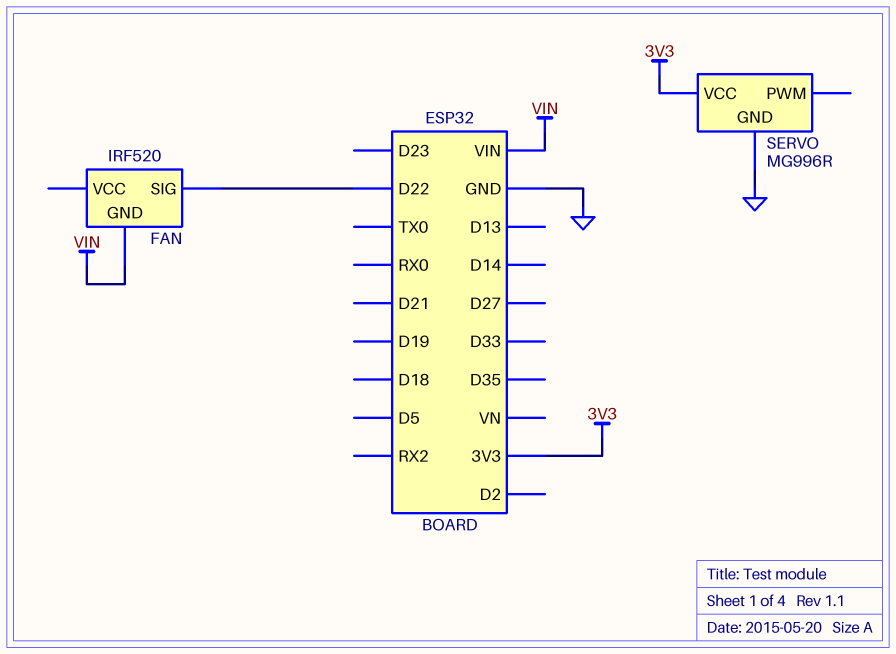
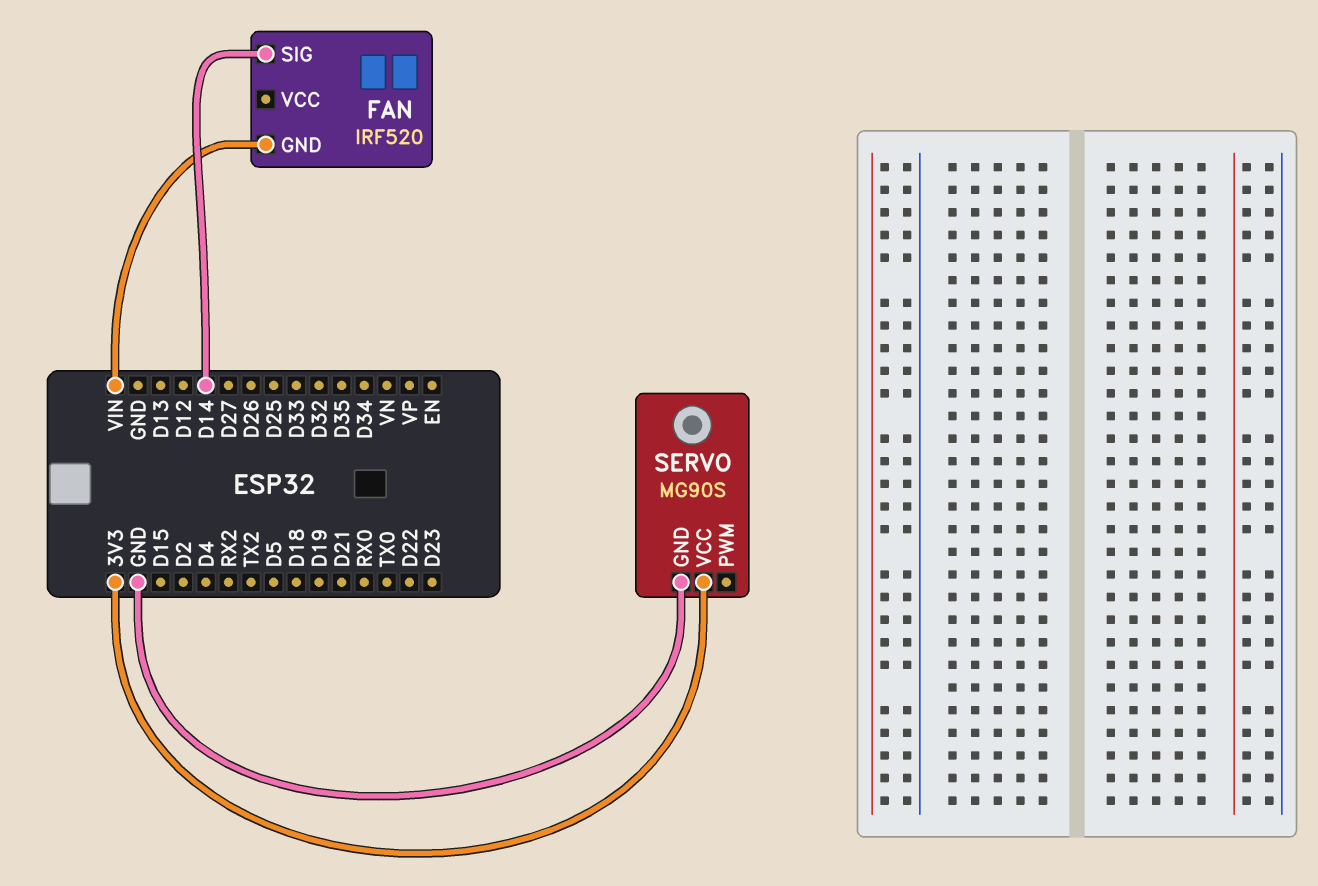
FAN pin SIG: D22 -> D14
SERVO: MG996R -> MG90S

